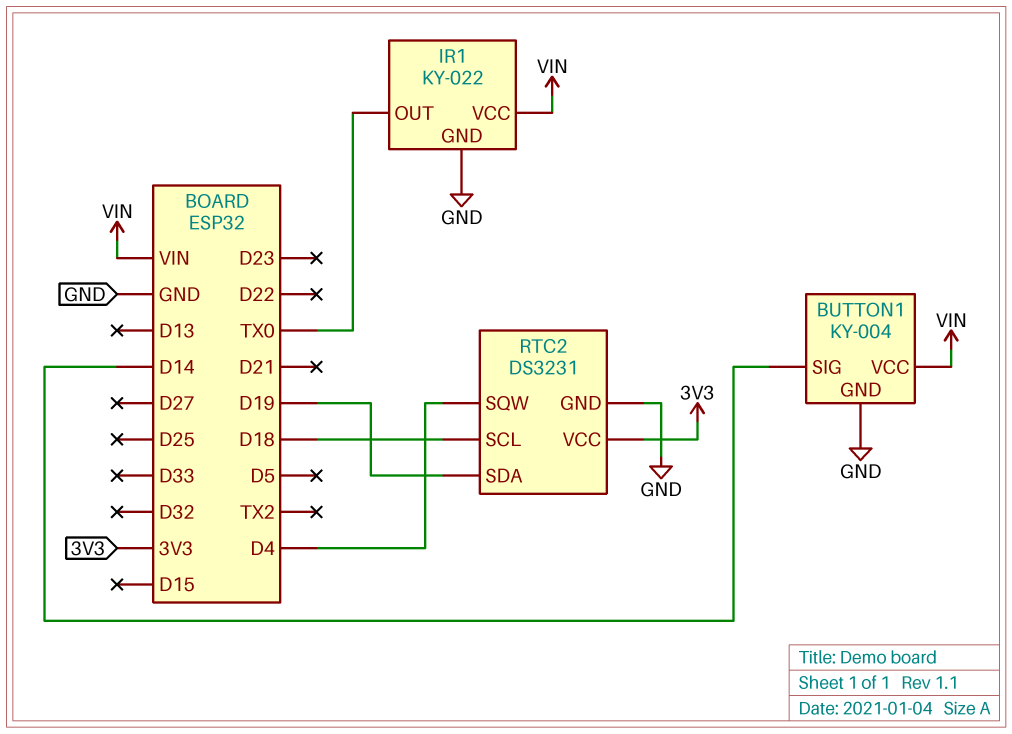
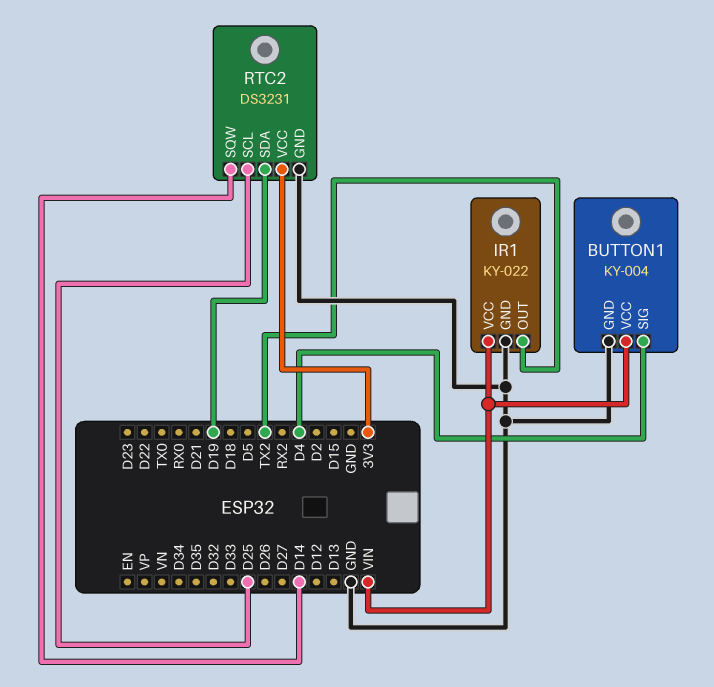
BUTTON1 pin SIG: D14 -> D4
IR1 pin OUT: TX0 -> TX2
RTC2 pin SCL: D18 -> D25
RTC2 pin SQW: D4 -> D14

